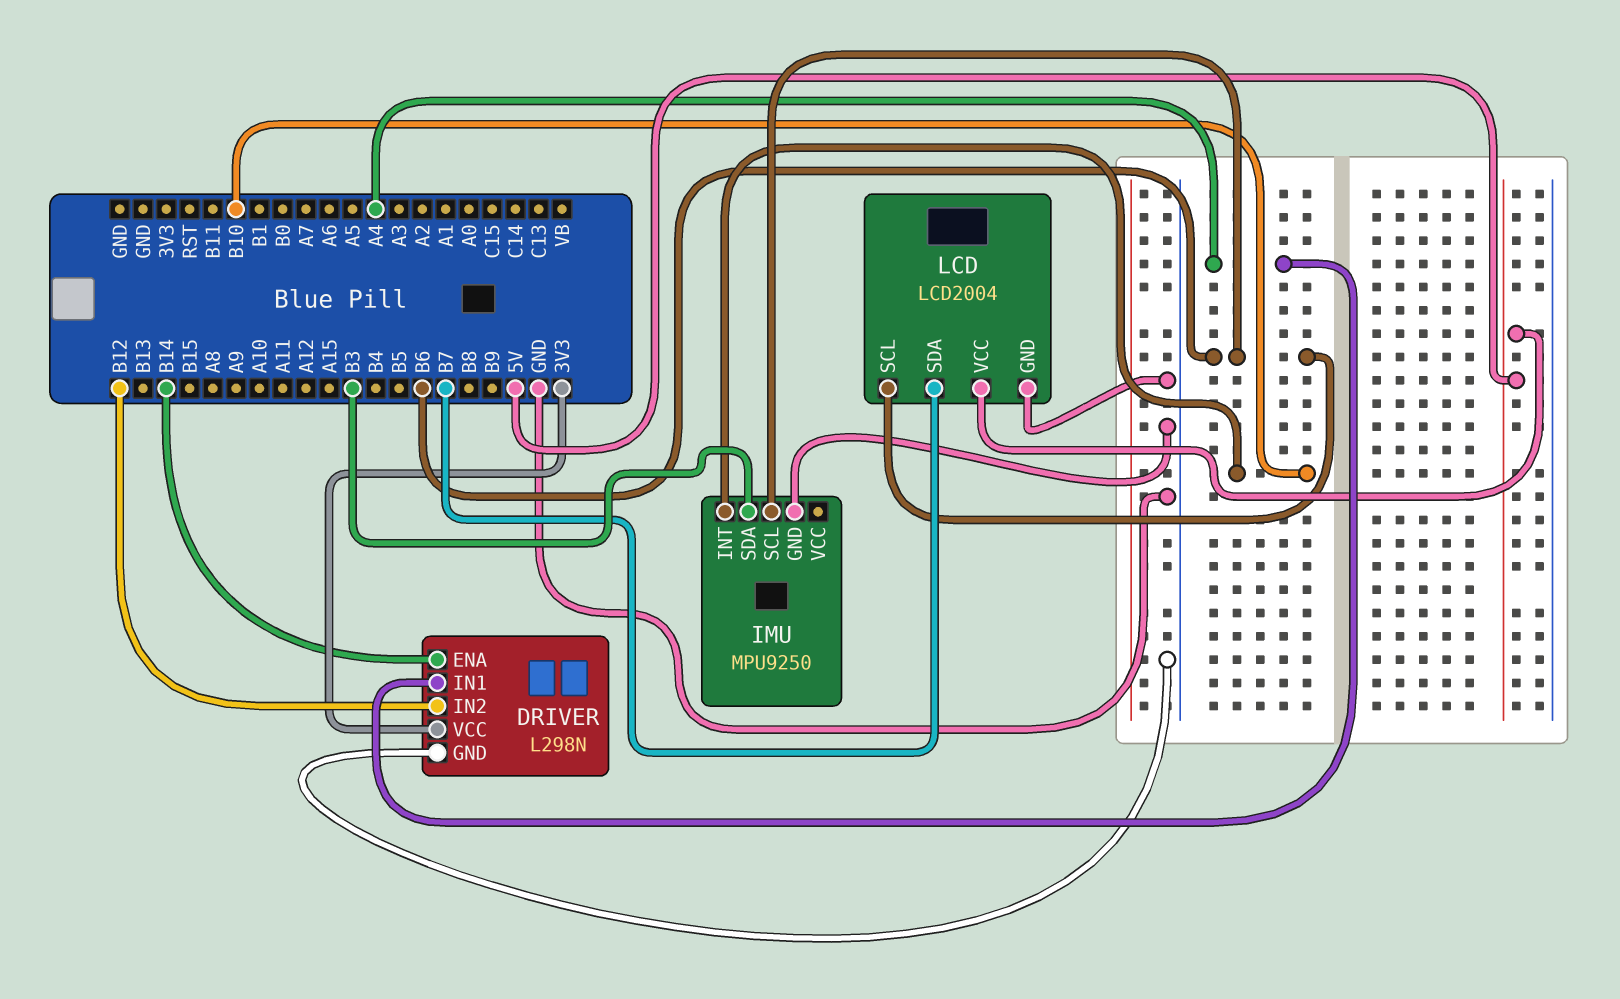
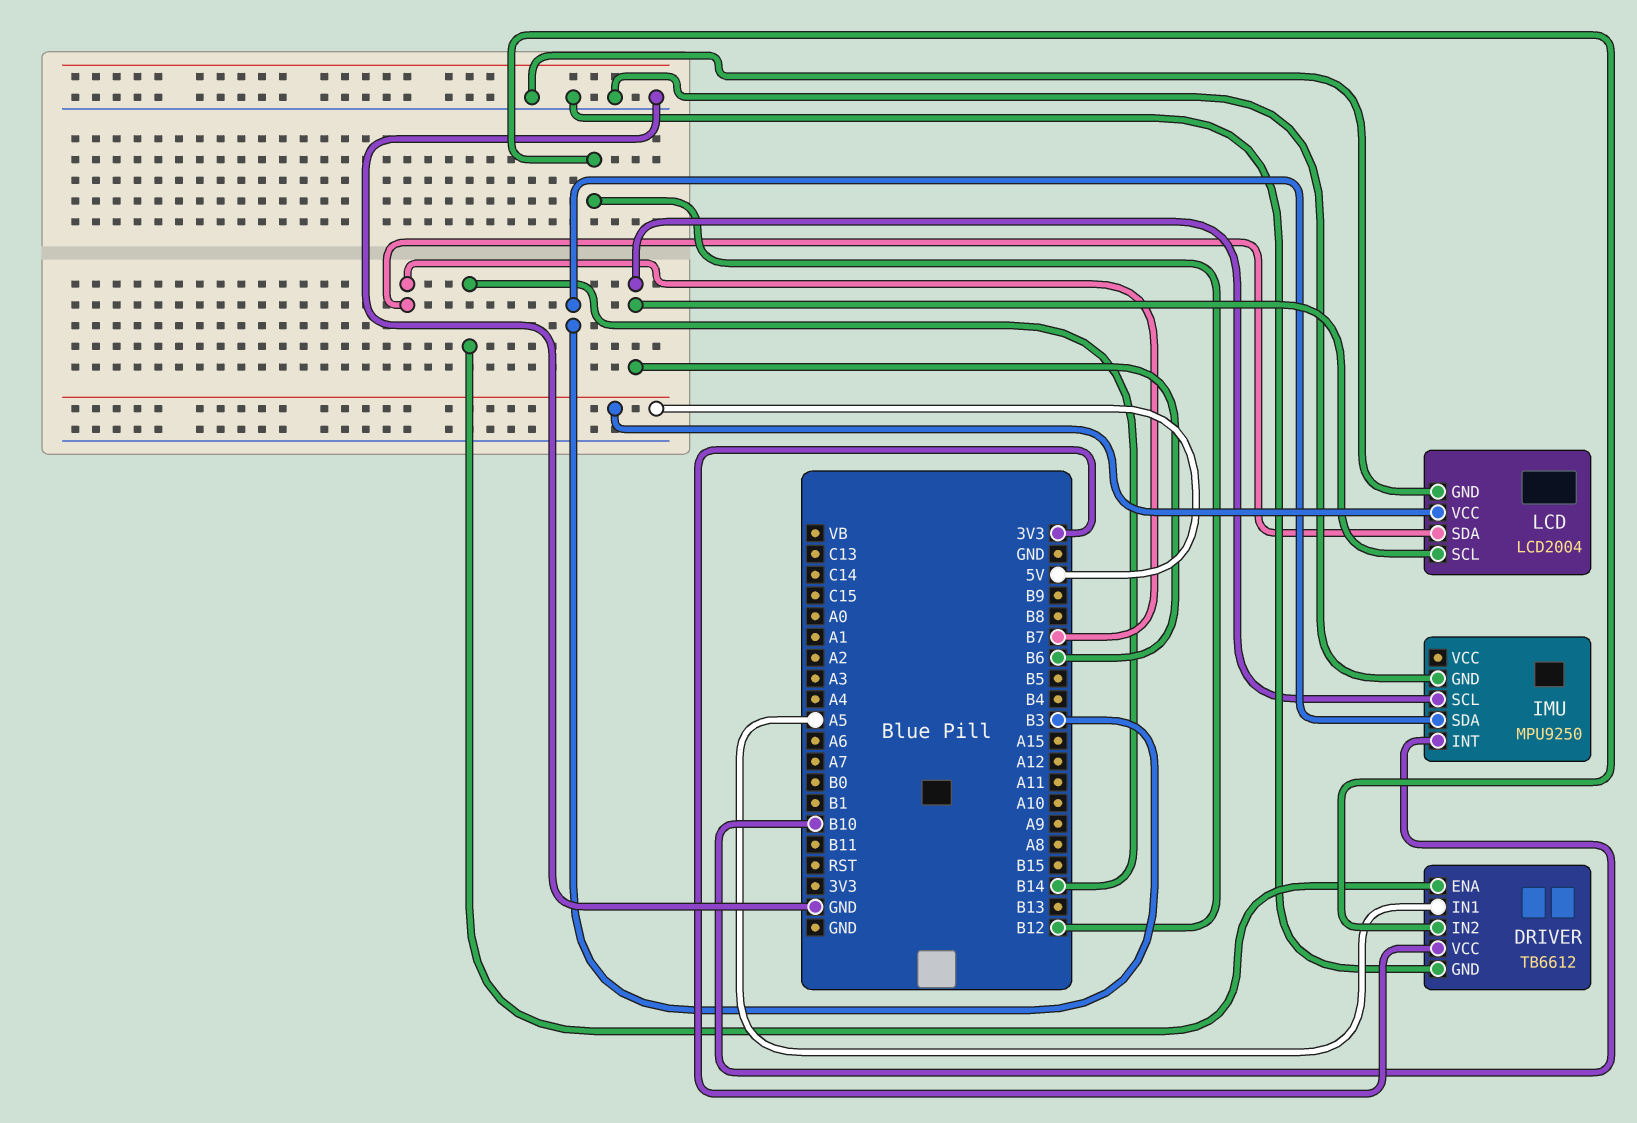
DRIVER: L298N -> TB6612
DRIVER pin IN1: A4 -> A5

